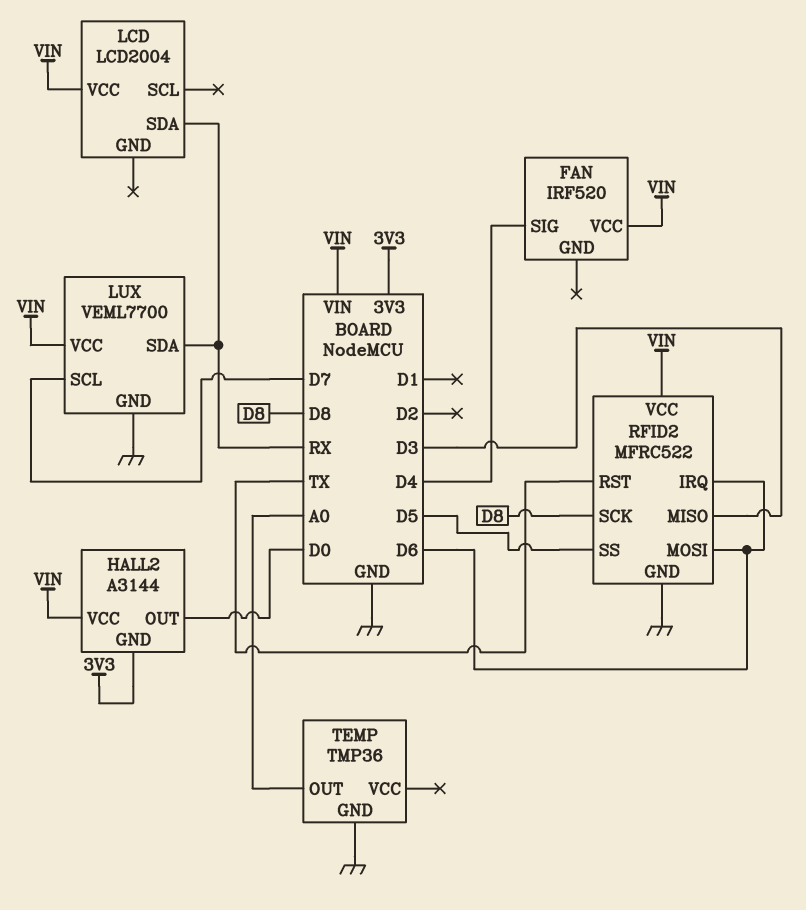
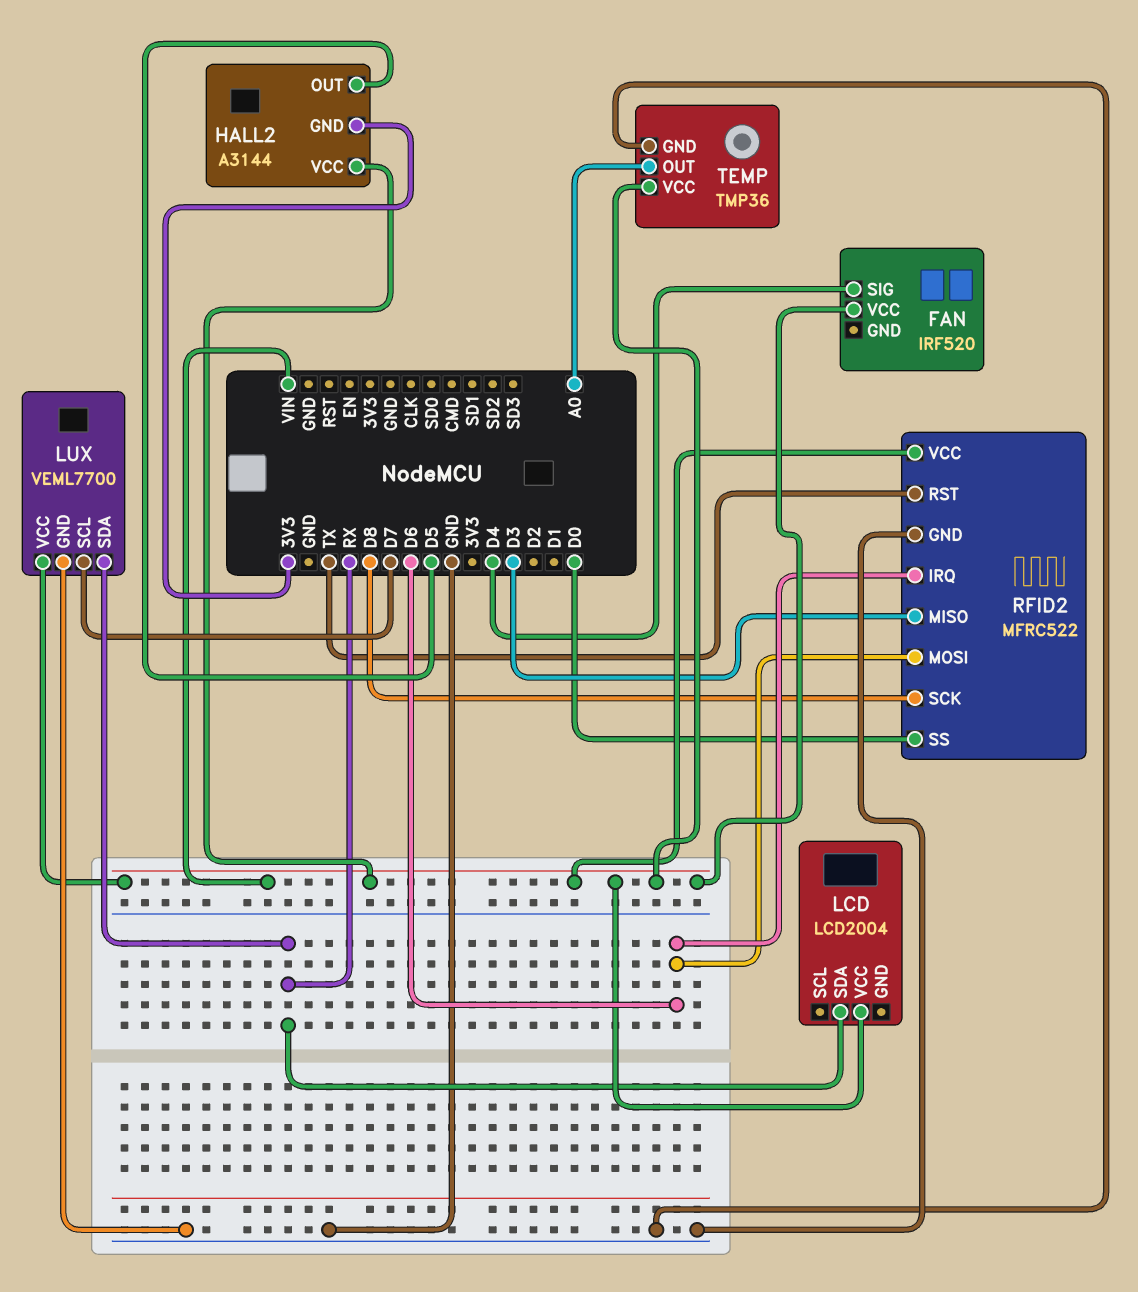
HALL2 pin OUT: D0 -> D5
RFID2 pin SS: D5 -> D0
TEMP pin VCC: none -> VIN

